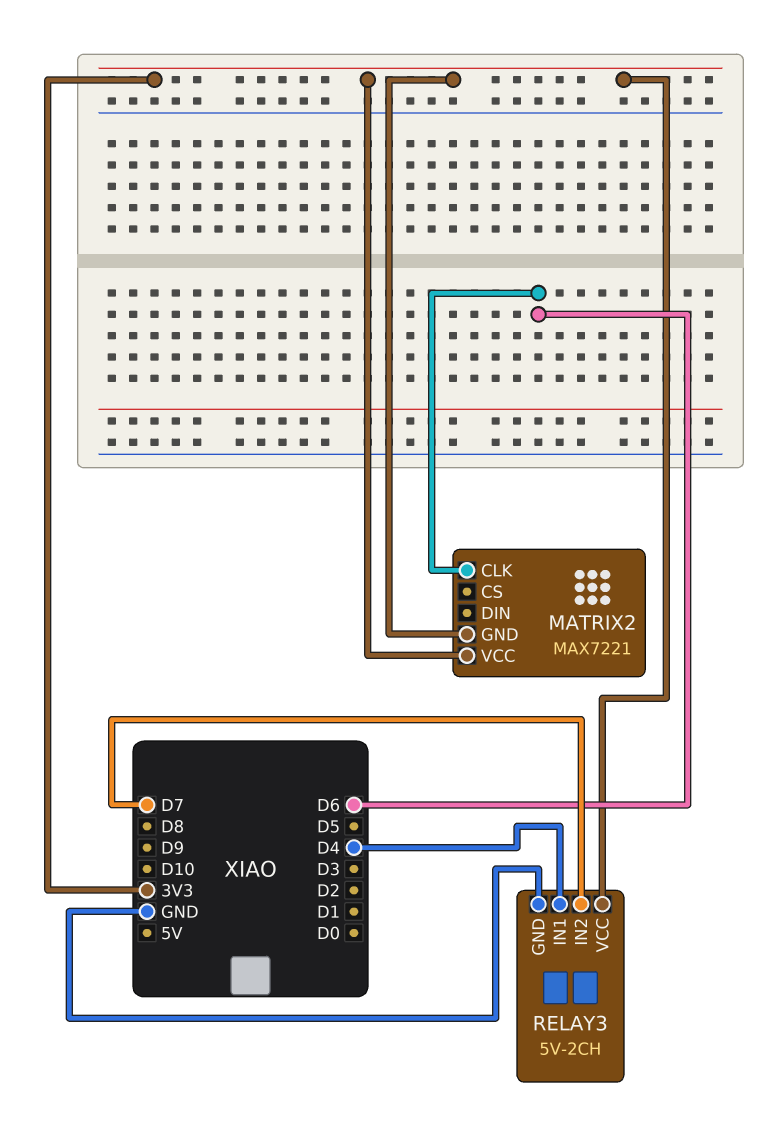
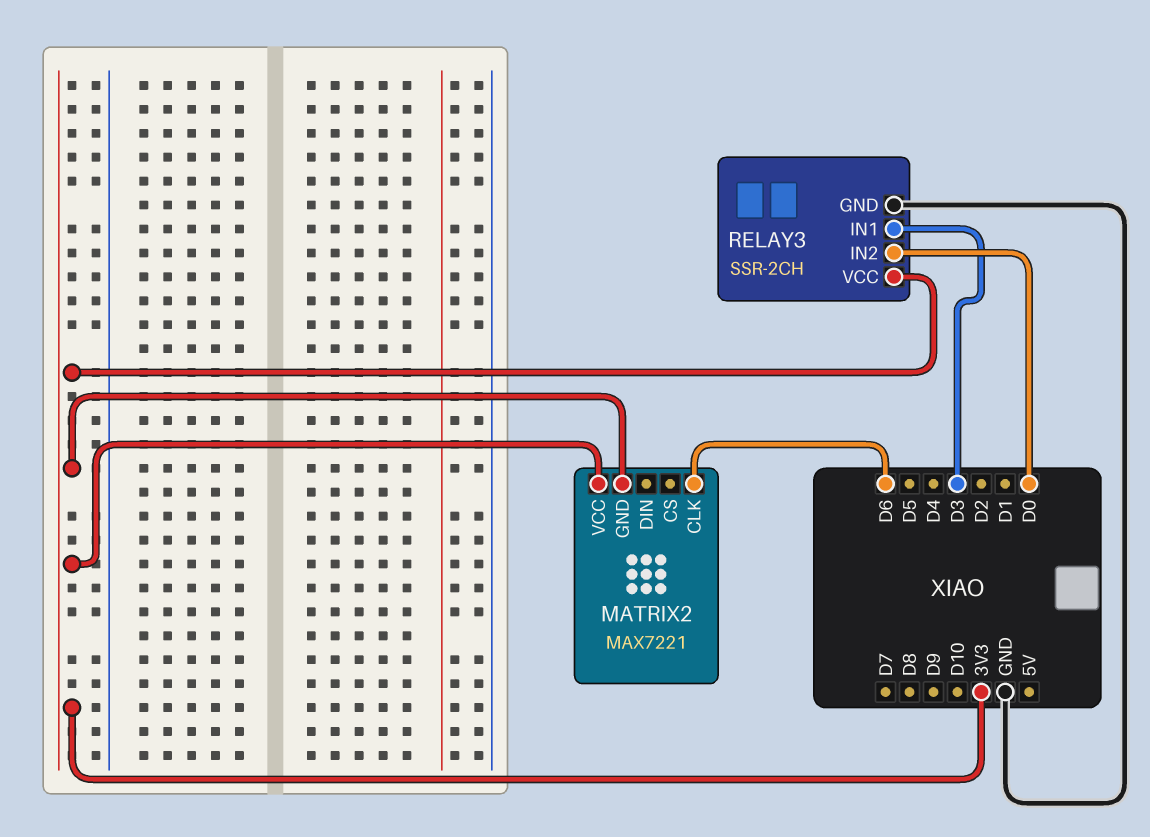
RELAY3: 5V-2CH -> SSR-2CH
RELAY3 pin IN1: D4 -> D3
RELAY3 pin IN2: D7 -> D0

